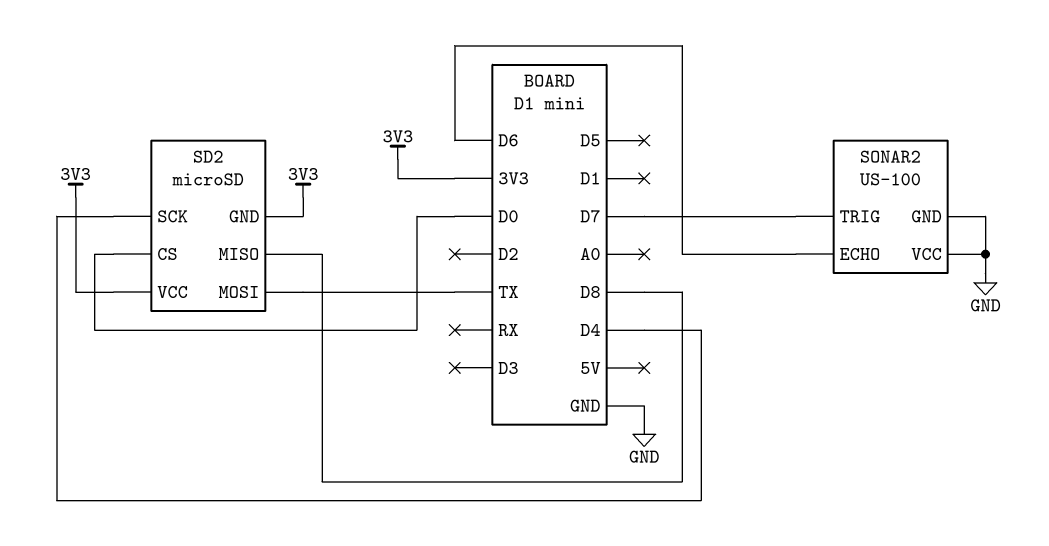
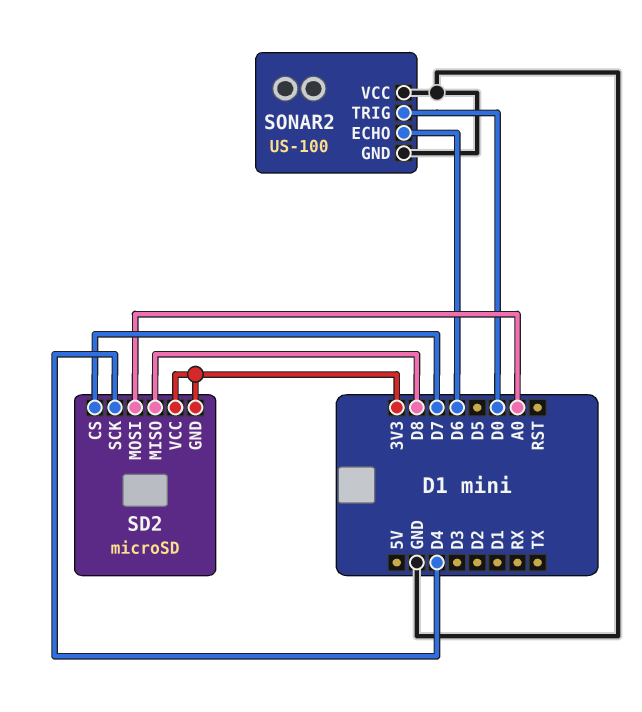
SD2 pin CS: D0 -> D7
SD2 pin MOSI: TX -> A0
SONAR2 pin TRIG: D7 -> D0

